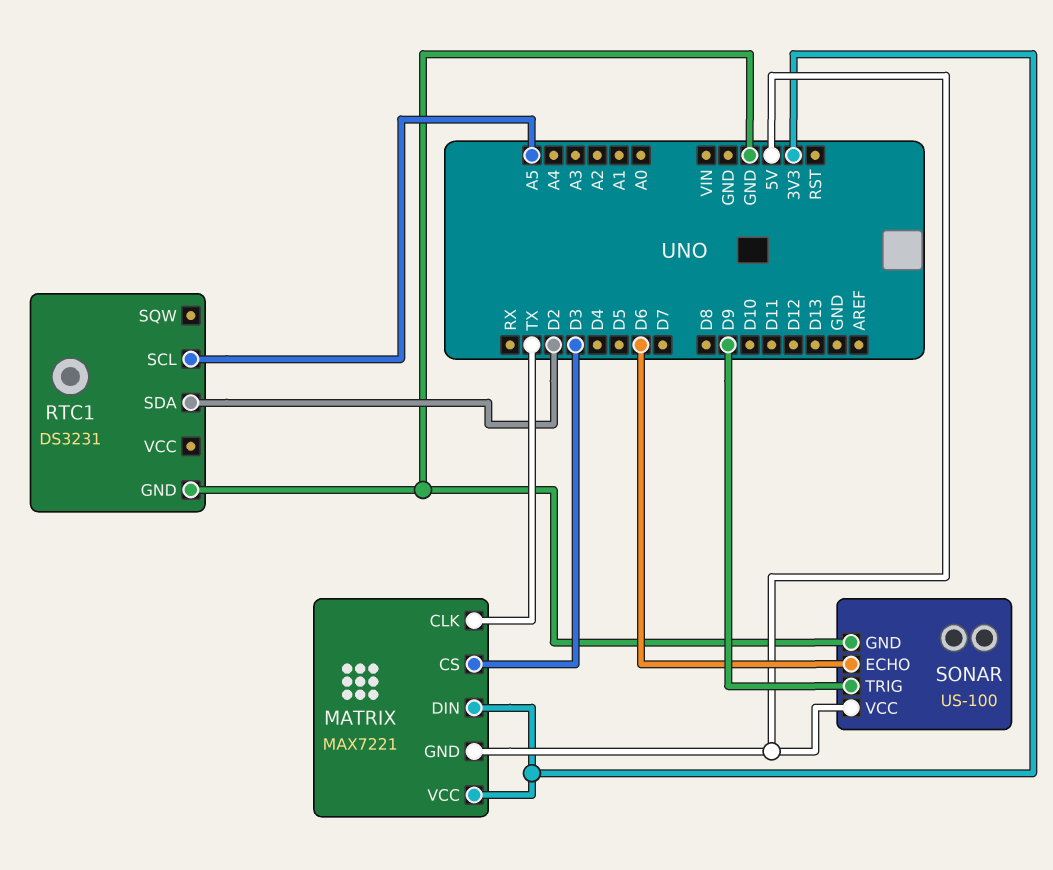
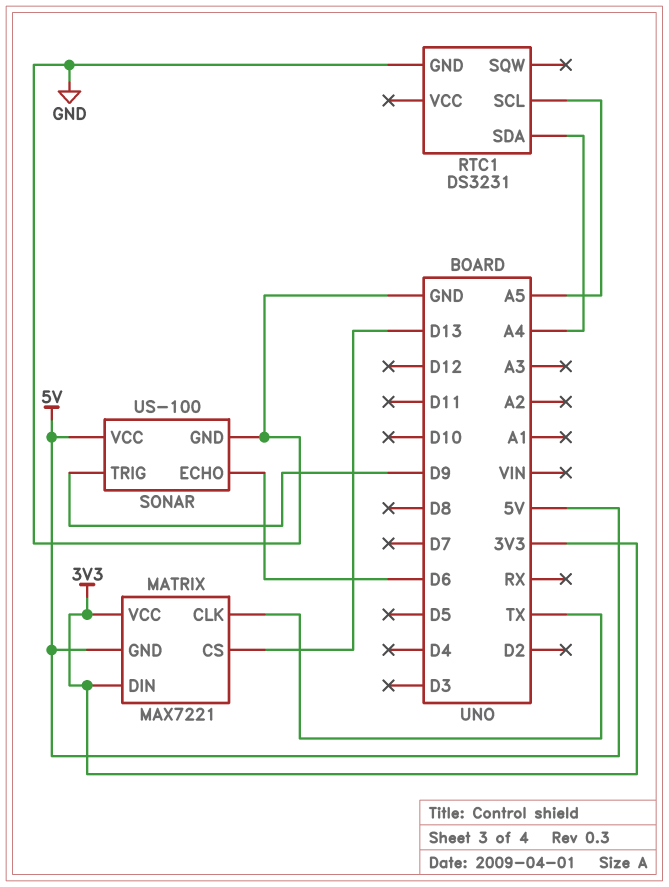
MATRIX pin CS: D3 -> D13
RTC1 pin SDA: D2 -> A4

